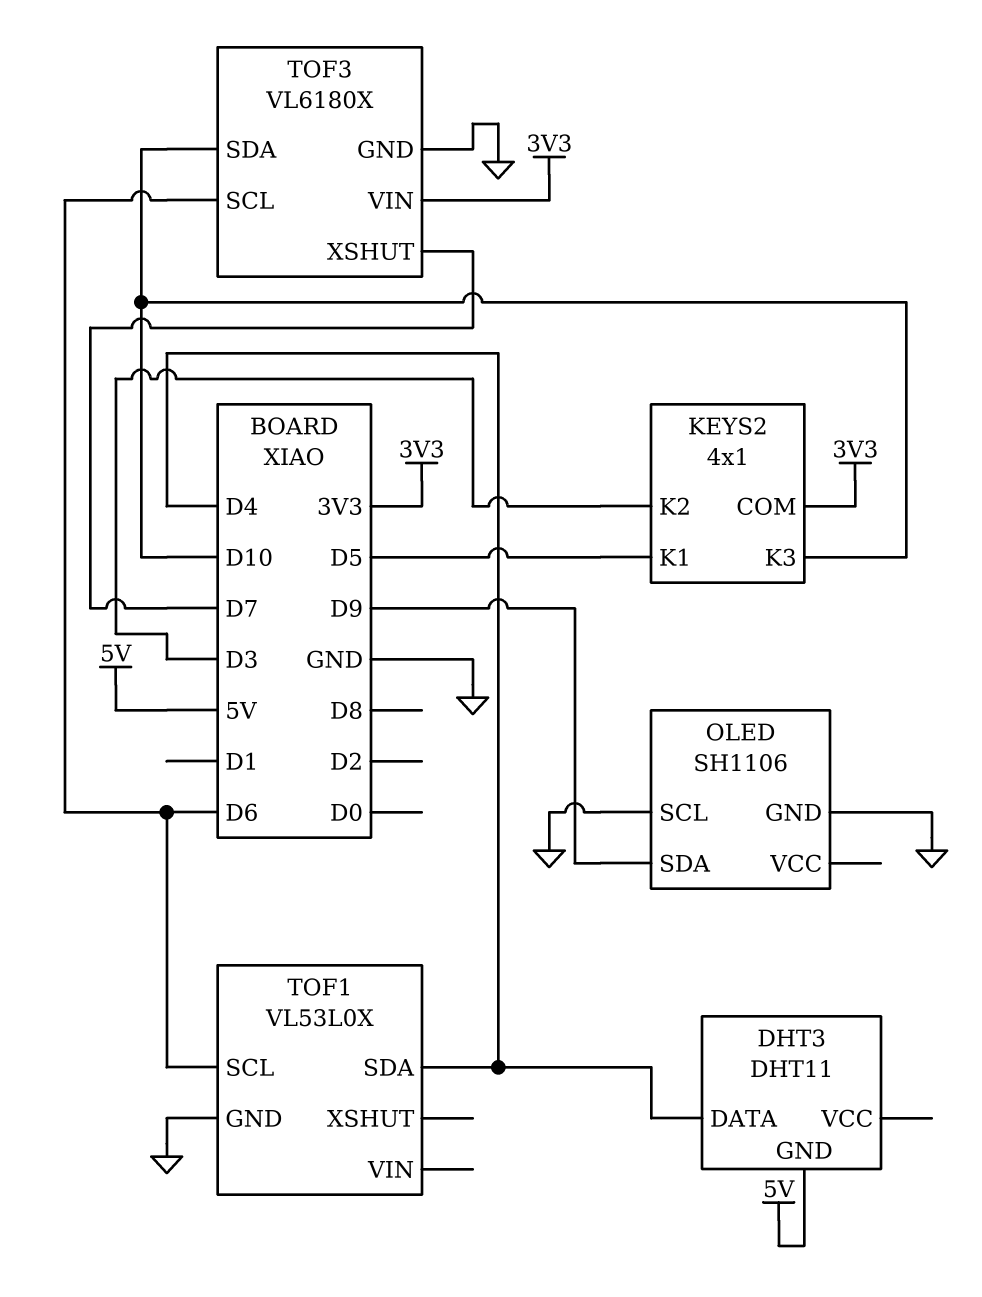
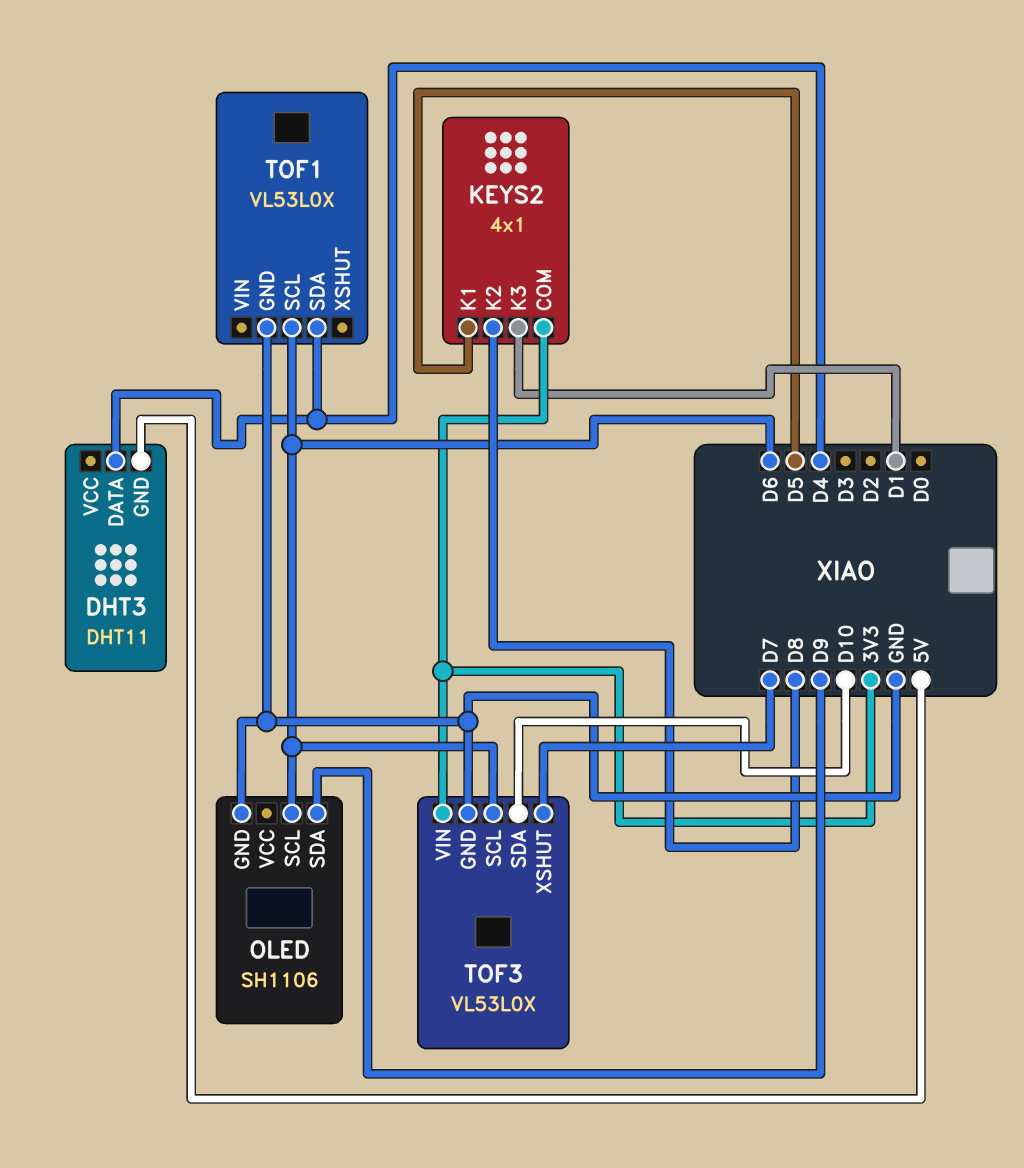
KEYS2 pin K2: D3 -> D8
KEYS2 pin K3: D10 -> D1
OLED pin SCL: GND -> D6
TOF3: VL6180X -> VL53L0X

